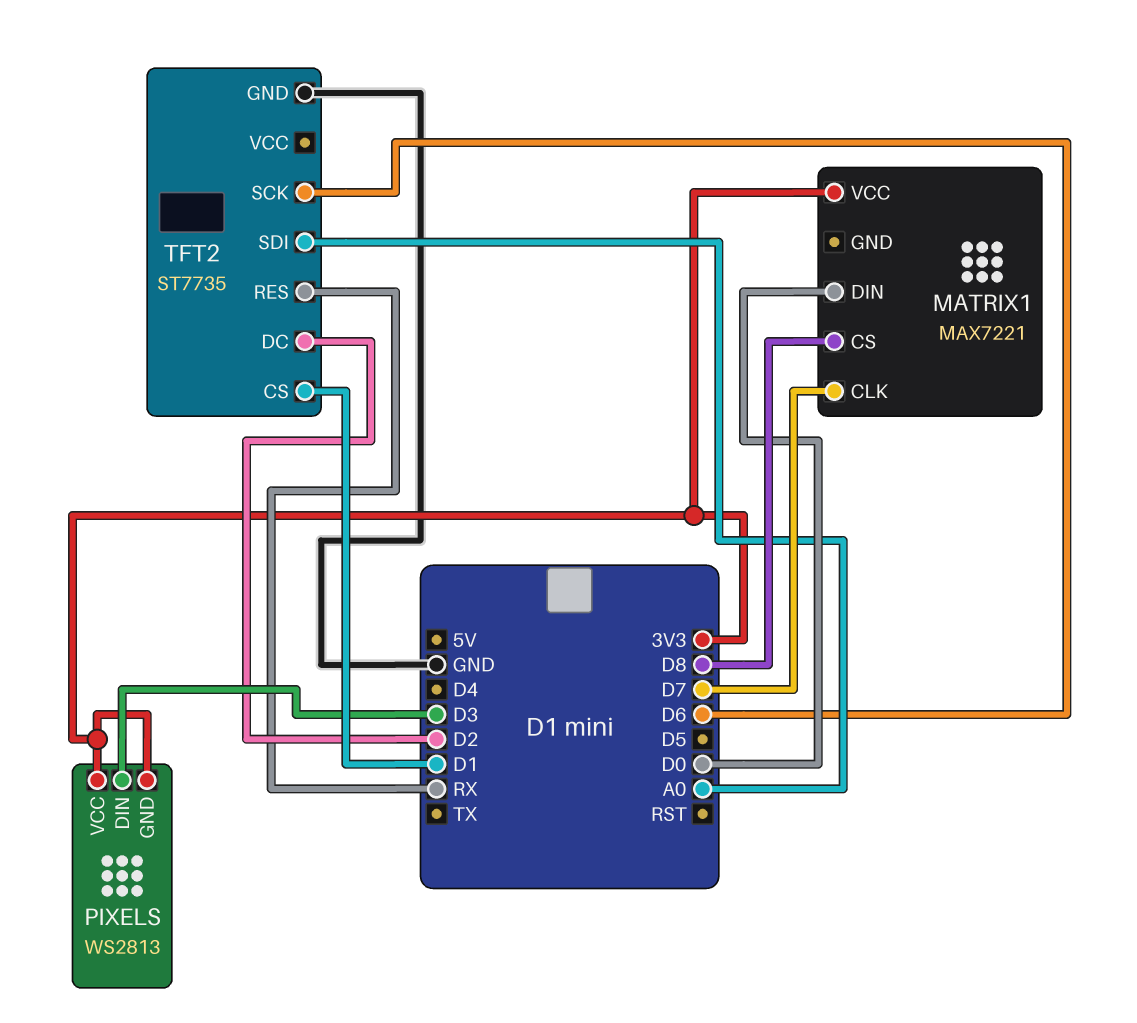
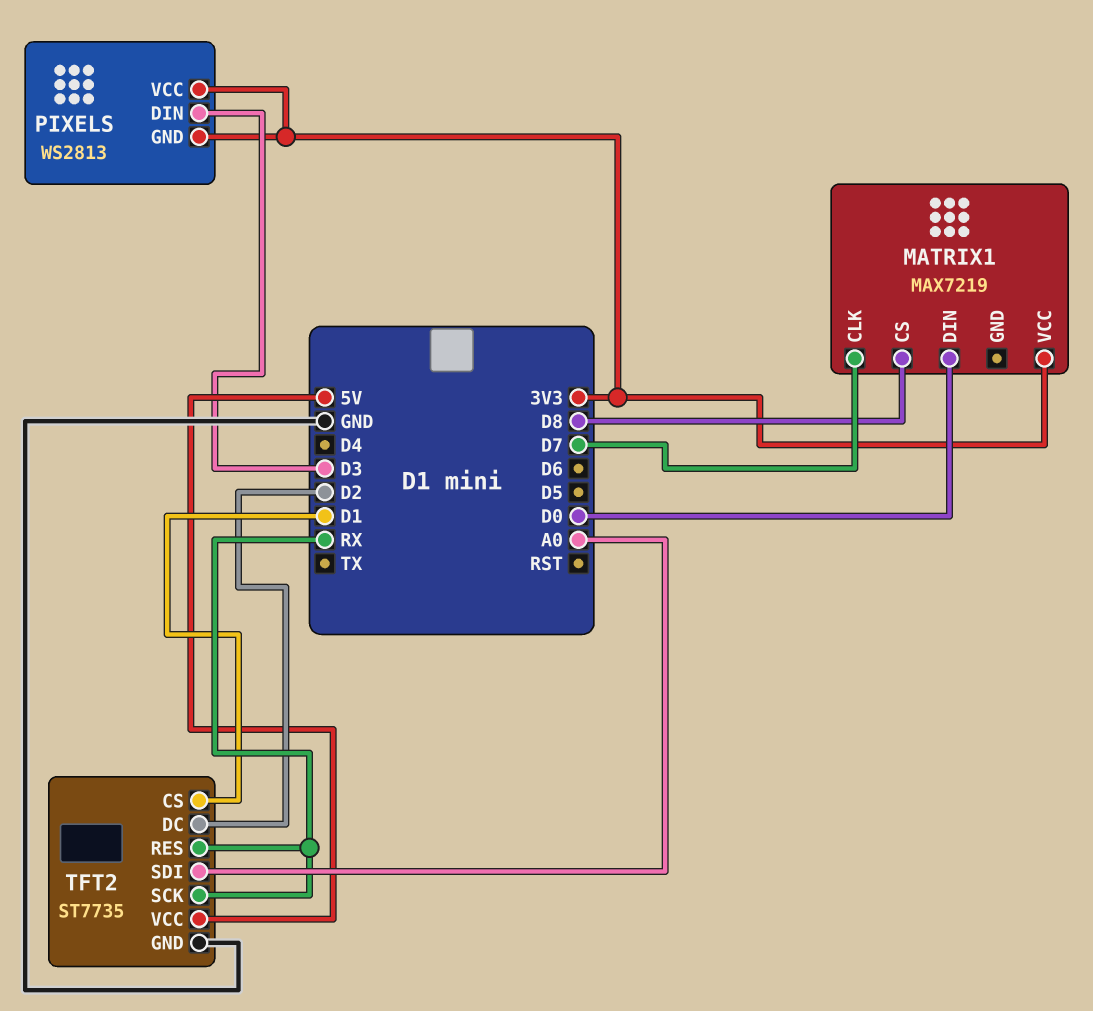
MATRIX1: MAX7221 -> MAX7219
TFT2 pin SCK: D6 -> RX
TFT2 pin VCC: none -> 5V

